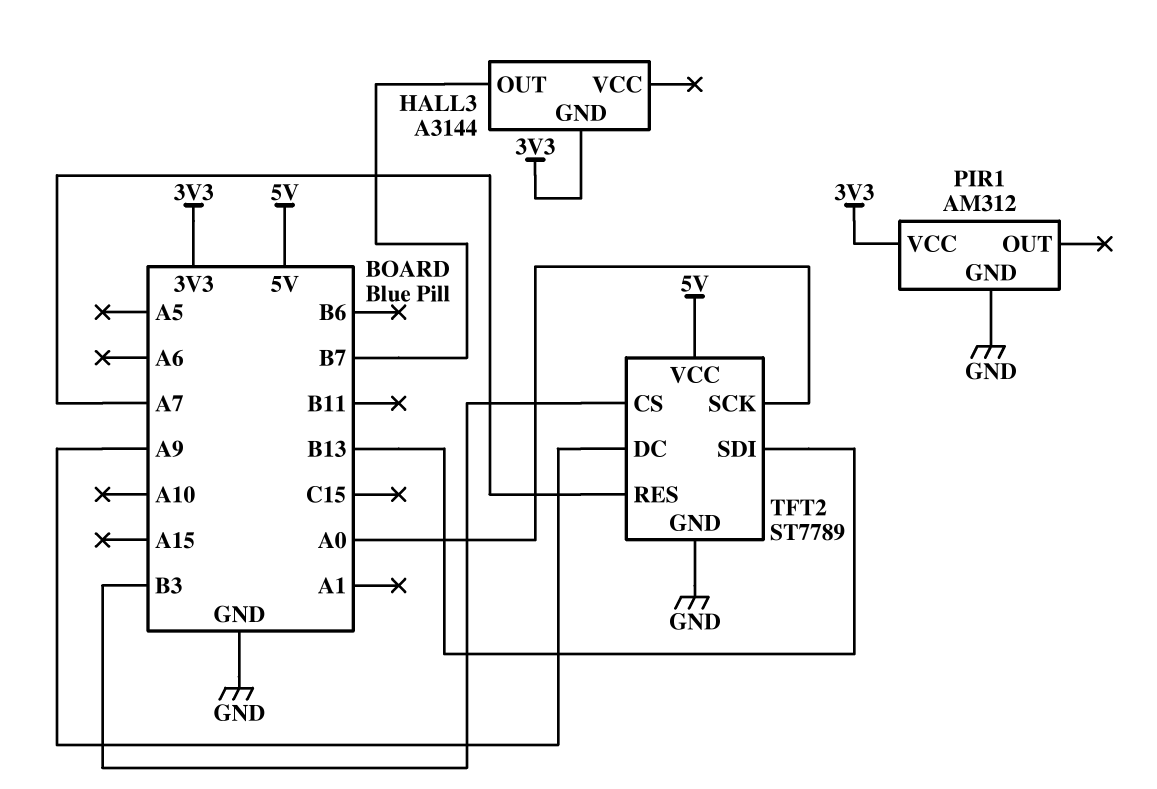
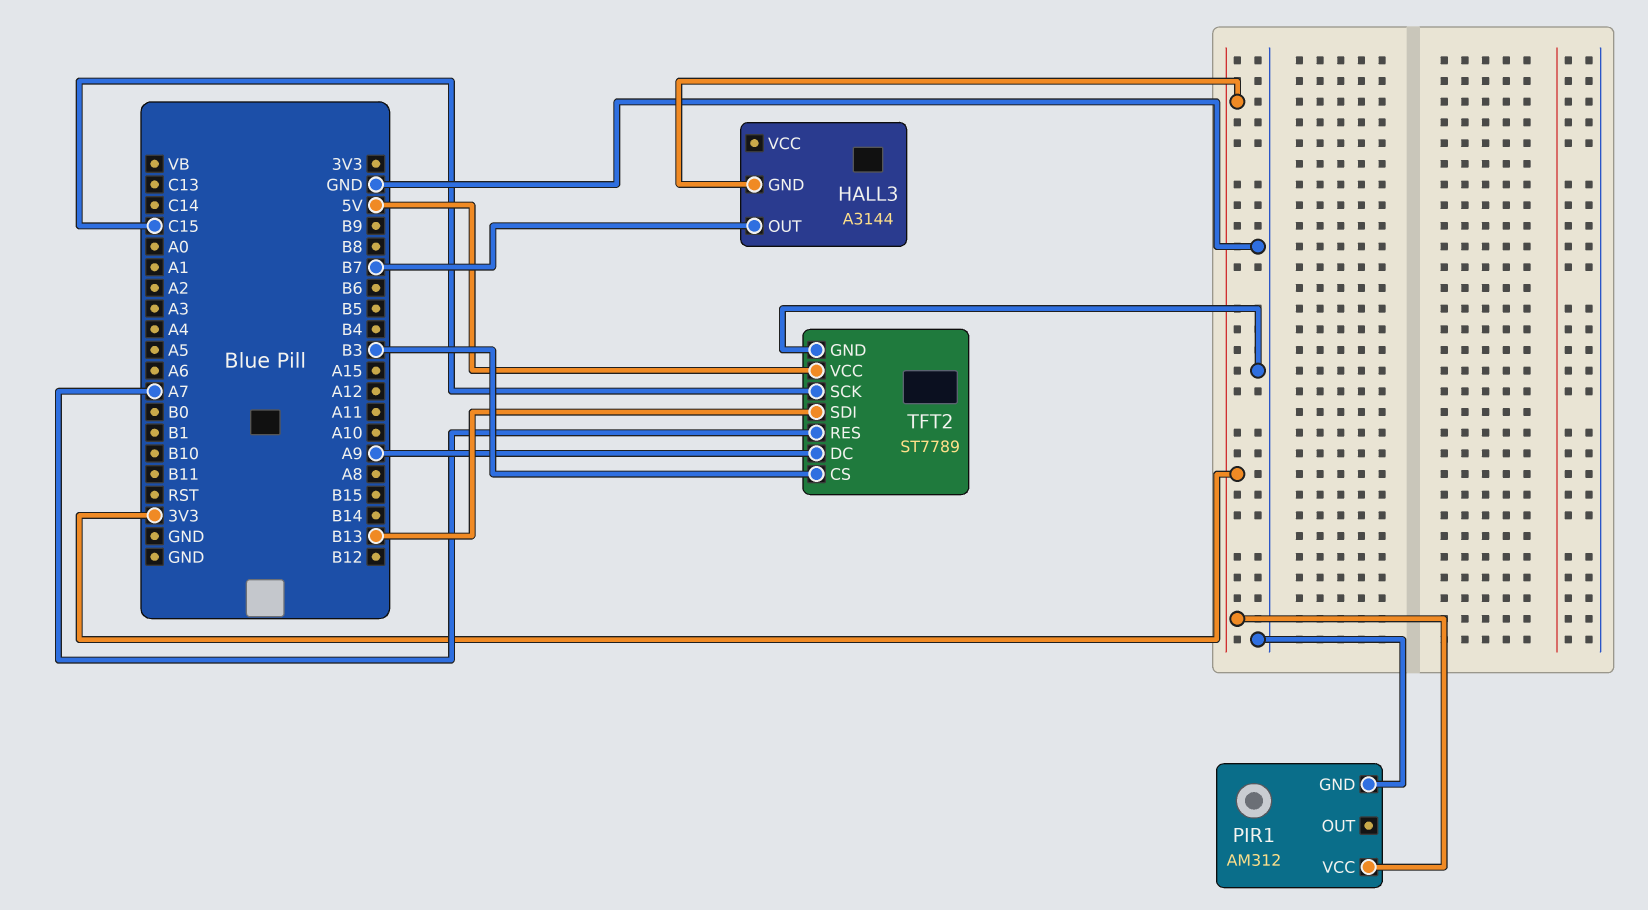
TFT2 pin SCK: A0 -> C15

